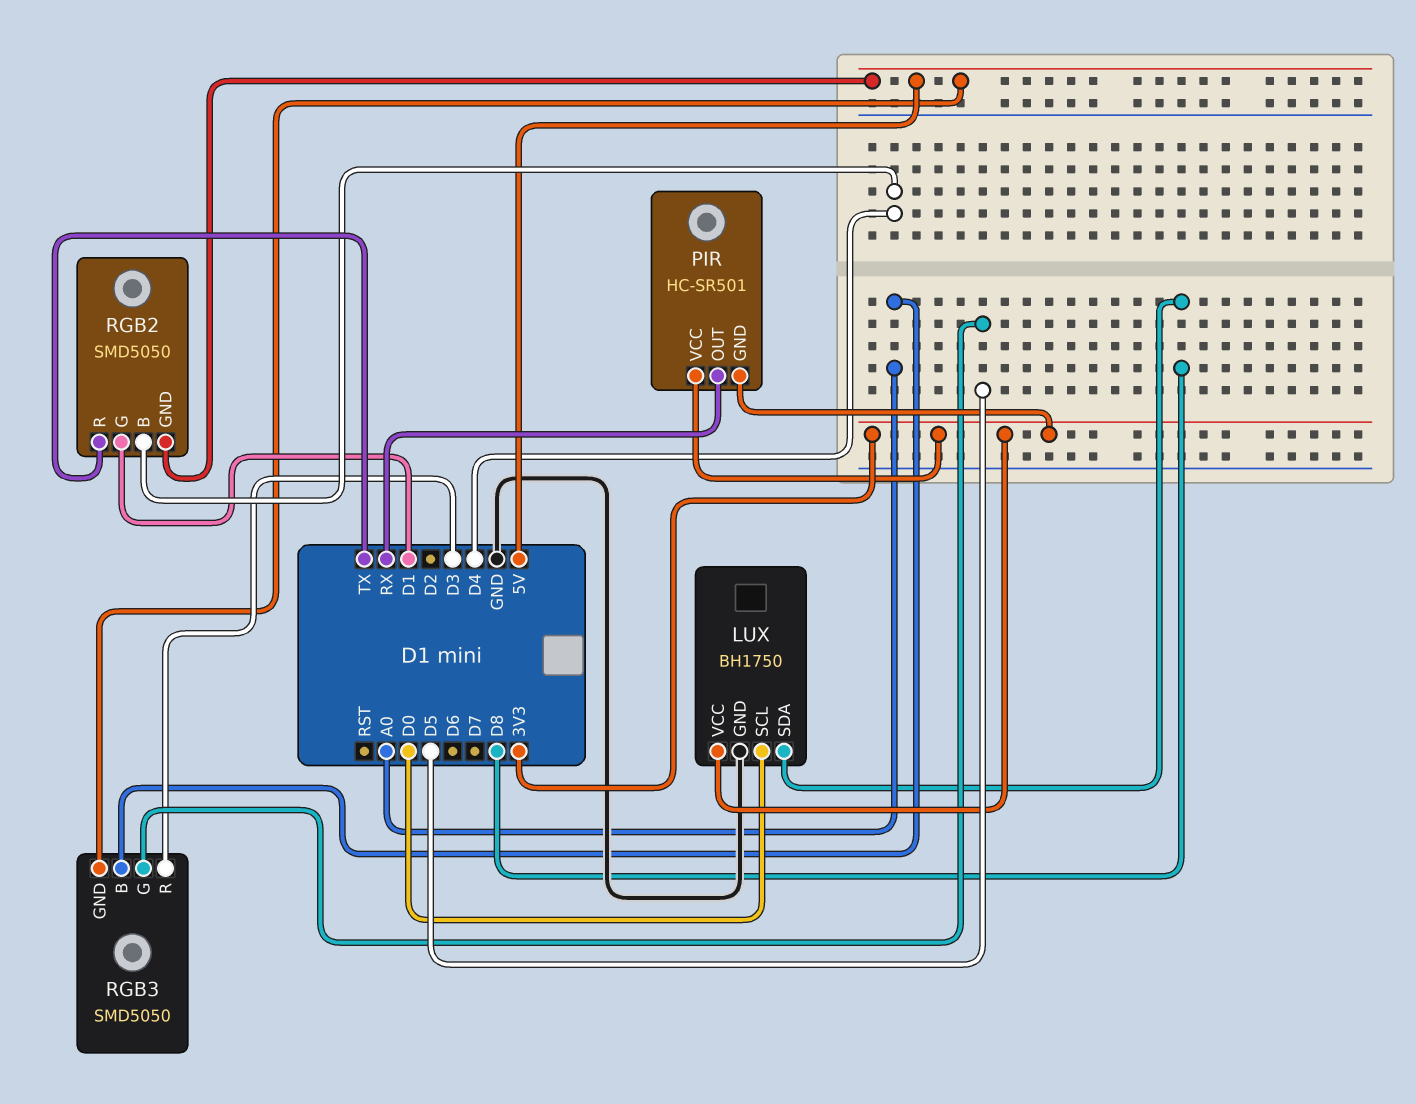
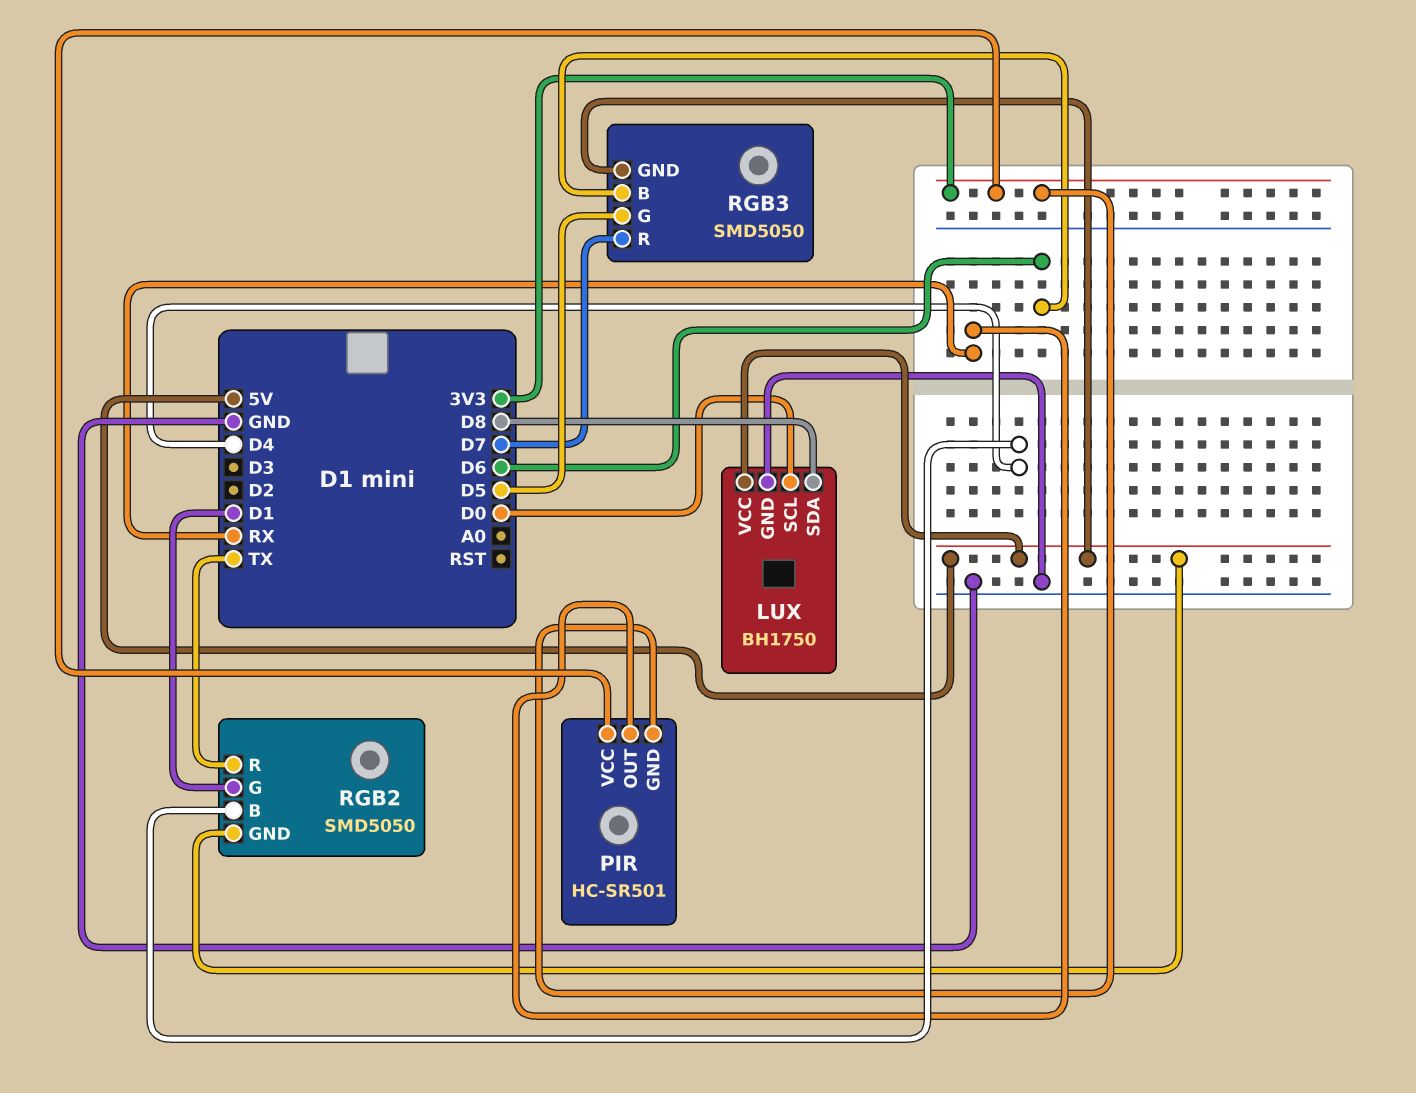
LUX pin VCC: 3V3 -> 5V
RGB3 pin B: A0 -> D6
RGB3 pin R: D3 -> D7

